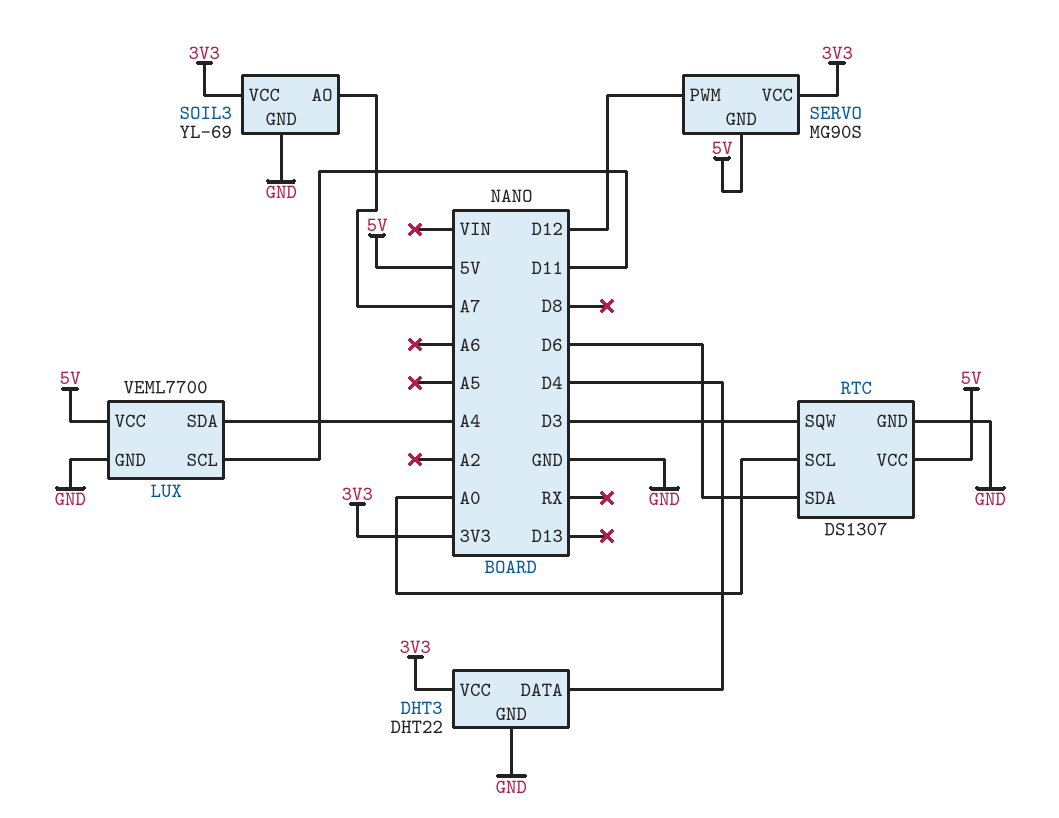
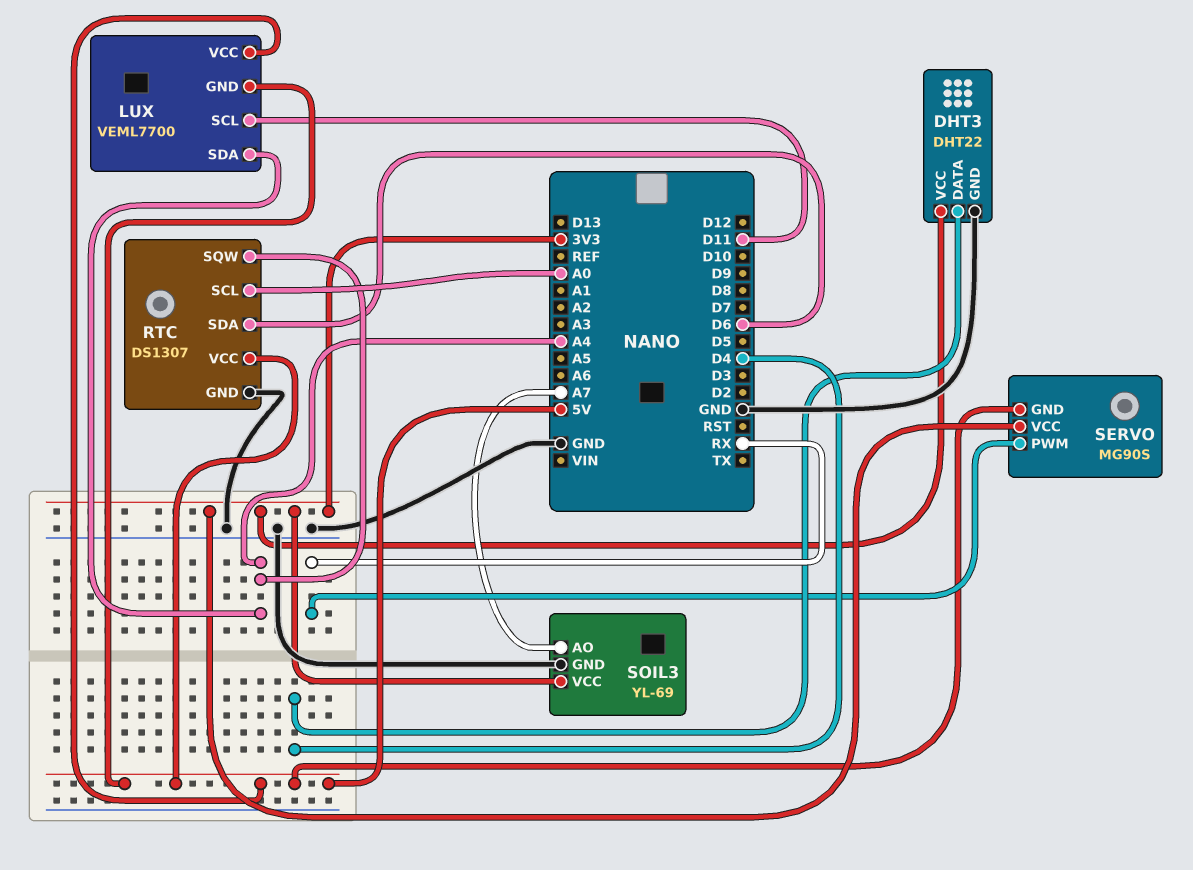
LUX pin GND: GND -> 5V
RTC pin SQW: D3 -> A4
SERVO pin PWM: D12 -> RX

